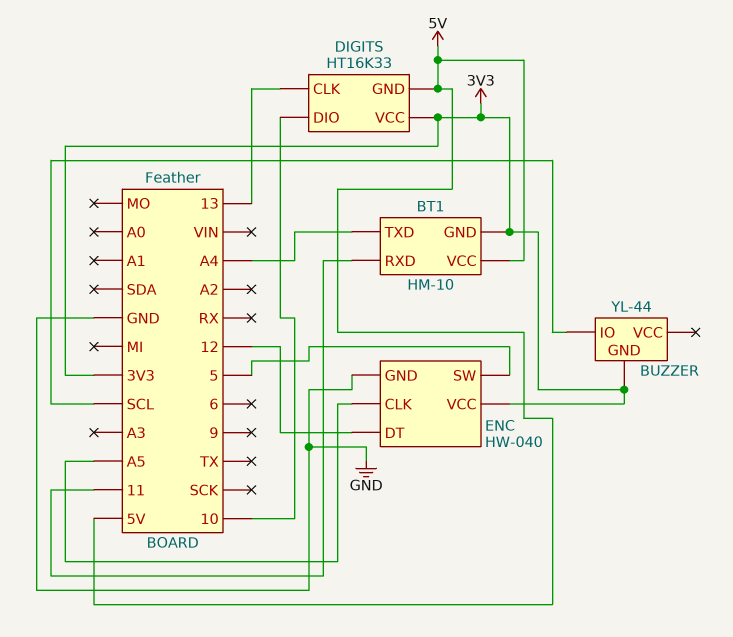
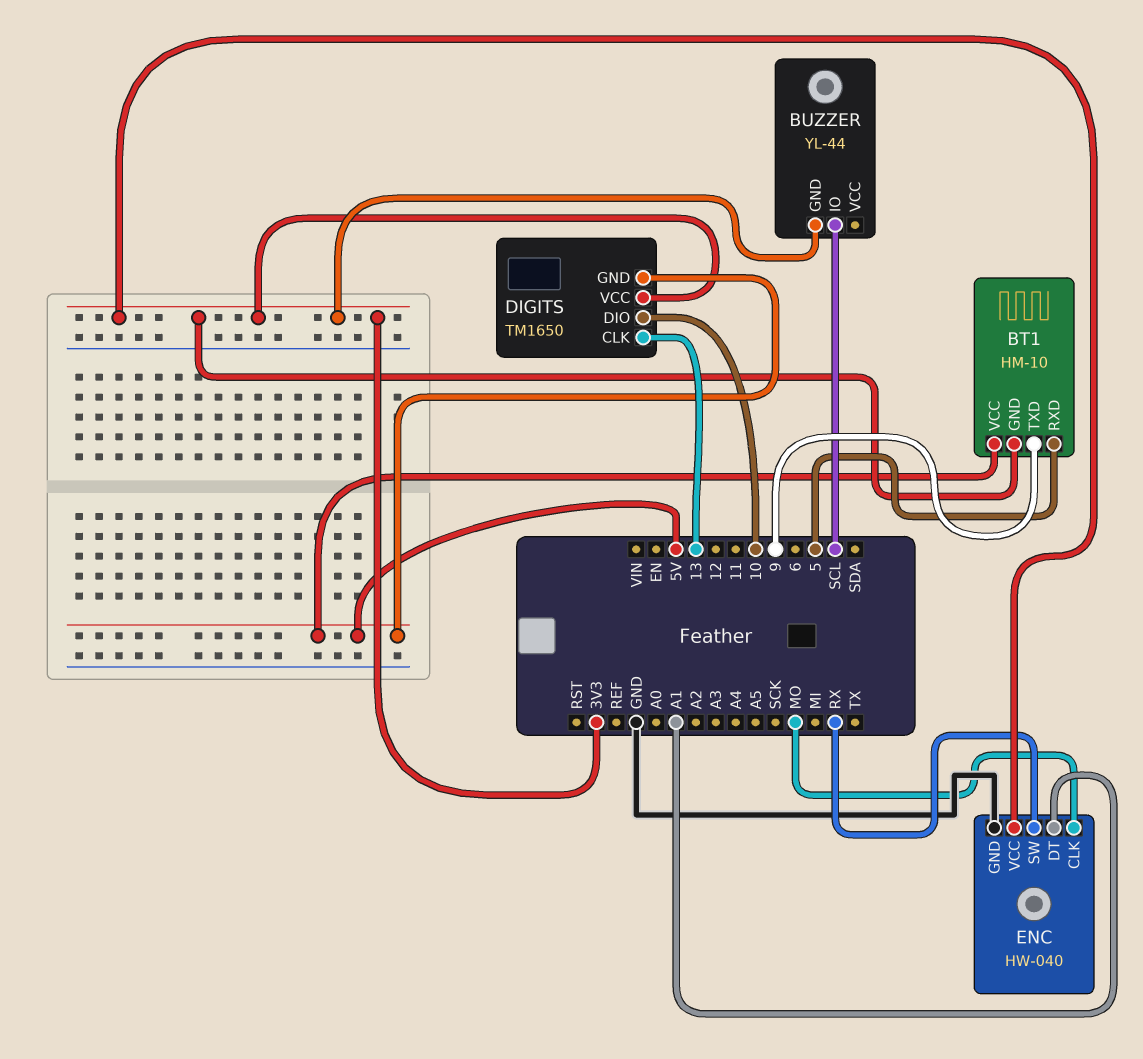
BT1 pin RXD: 11 -> 5
BT1 pin TXD: A4 -> 9
DIGITS: HT16K33 -> TM1650
ENC pin CLK: A5 -> MO
ENC pin DT: 12 -> A1
ENC pin SW: 5 -> RX

